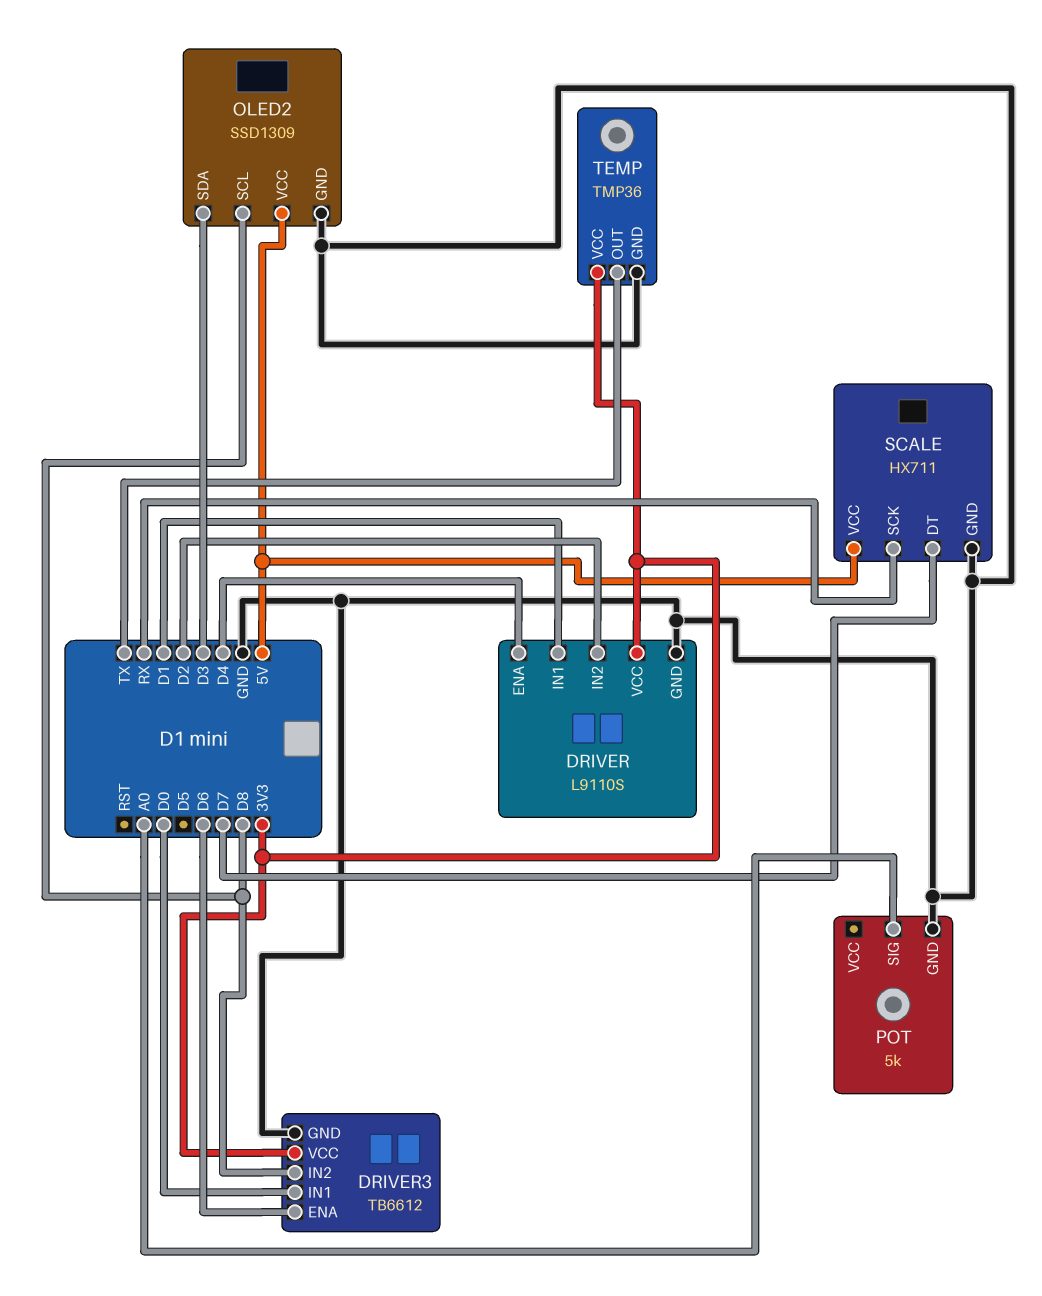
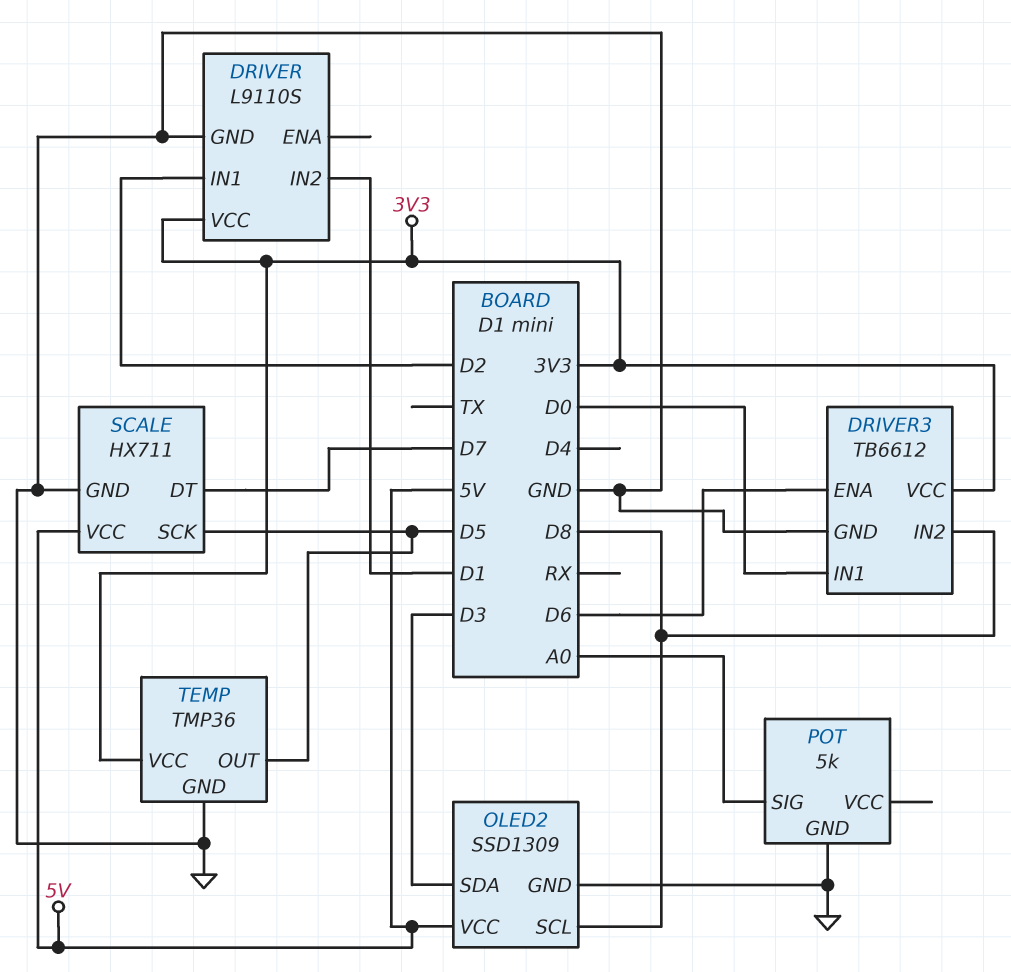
DRIVER pin ENA: D4 -> none
DRIVER pin IN1: D1 -> D2
DRIVER pin IN2: D2 -> D1
SCALE pin SCK: RX -> D5
TEMP pin OUT: TX -> D5

